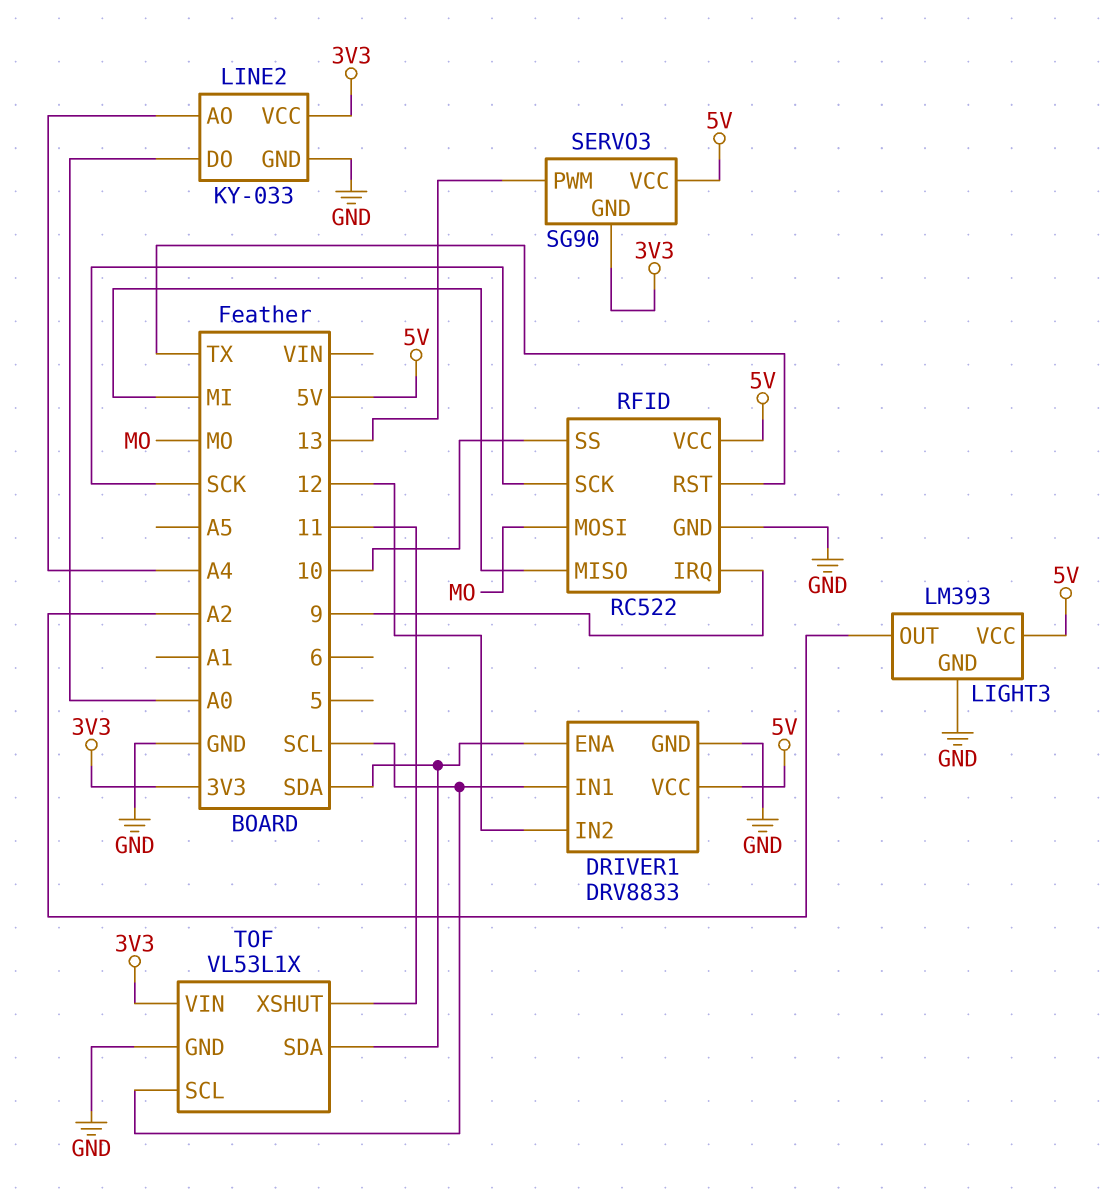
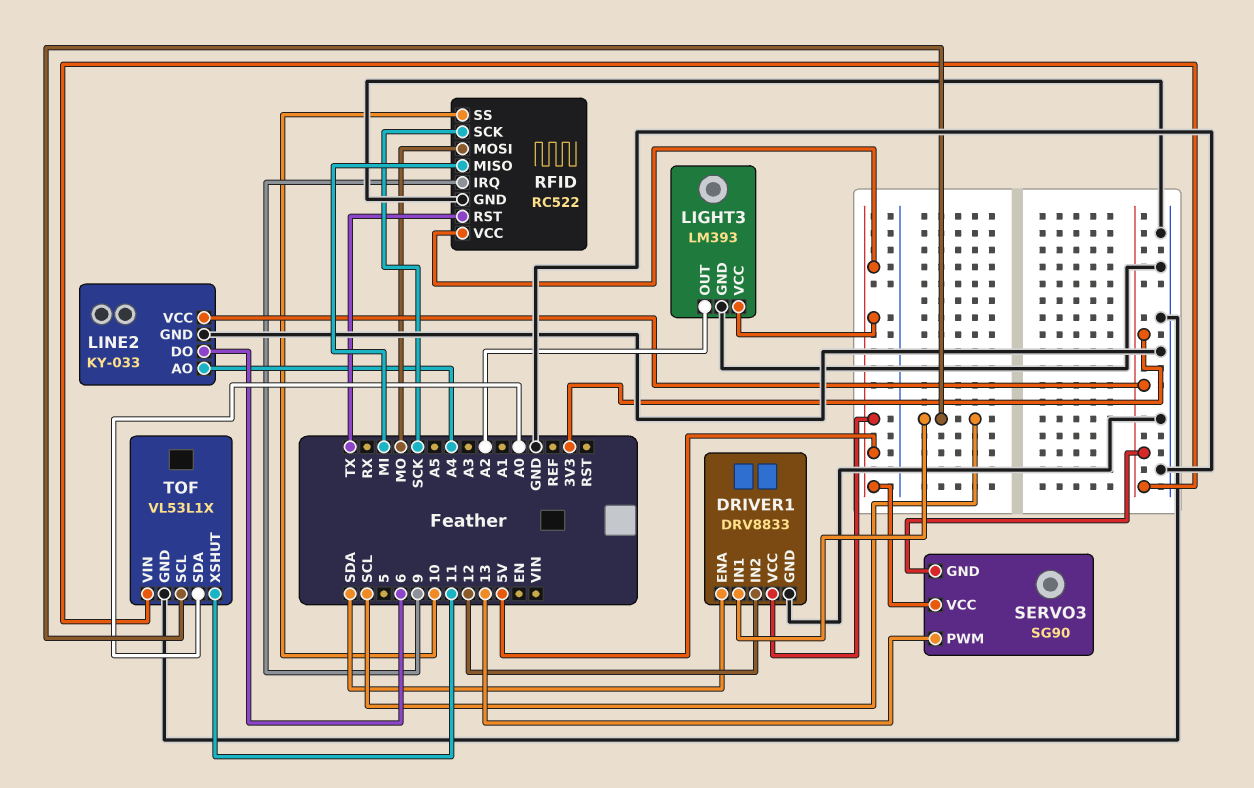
LINE2 pin DO: A0 -> 6
TOF pin SDA: SDA -> A0

